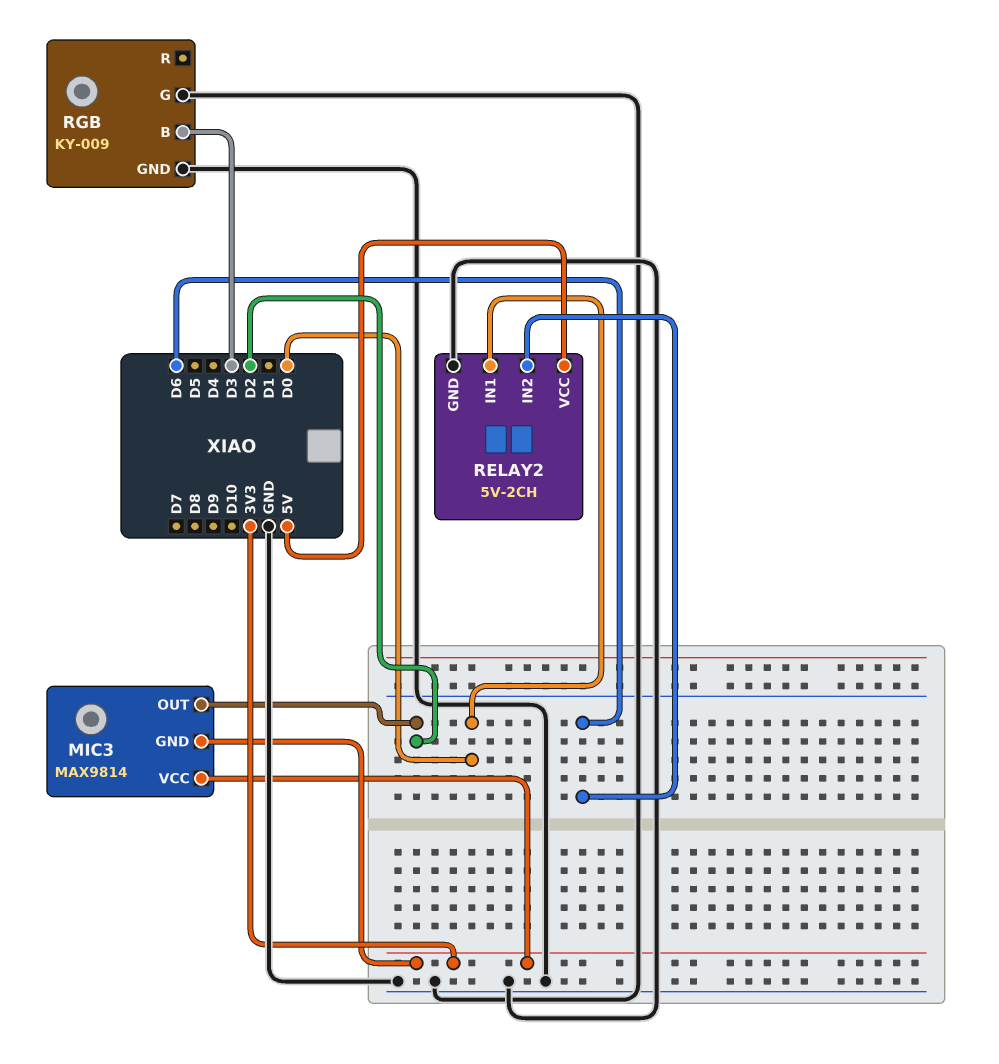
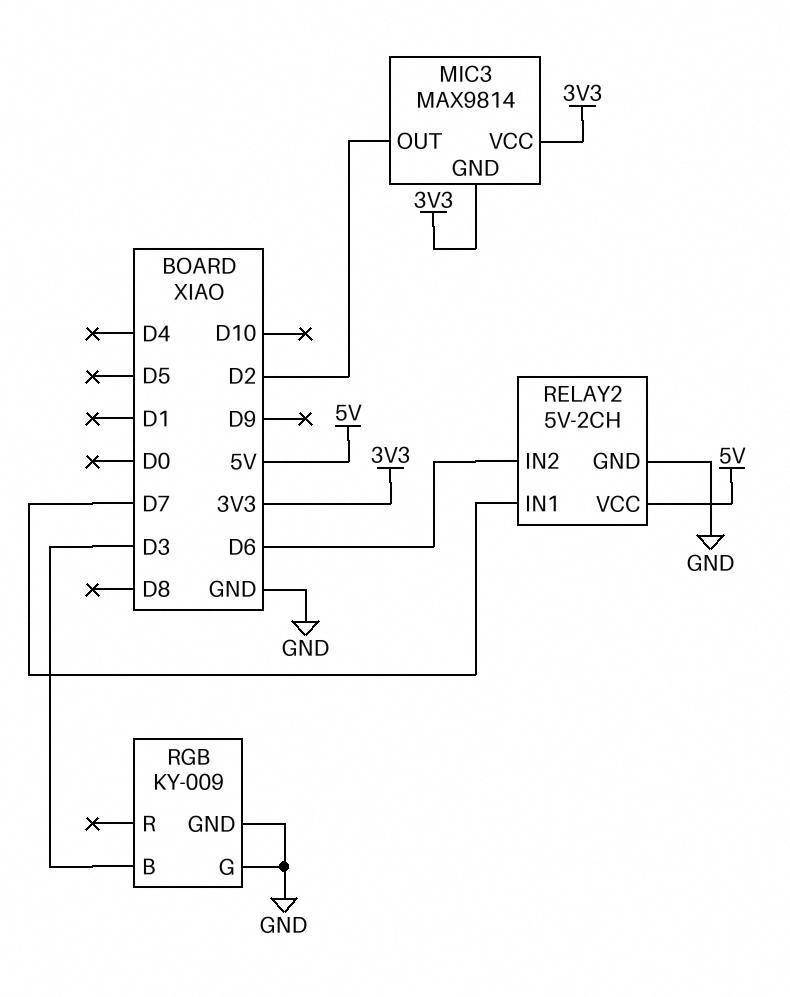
RELAY2 pin IN1: D0 -> D7

